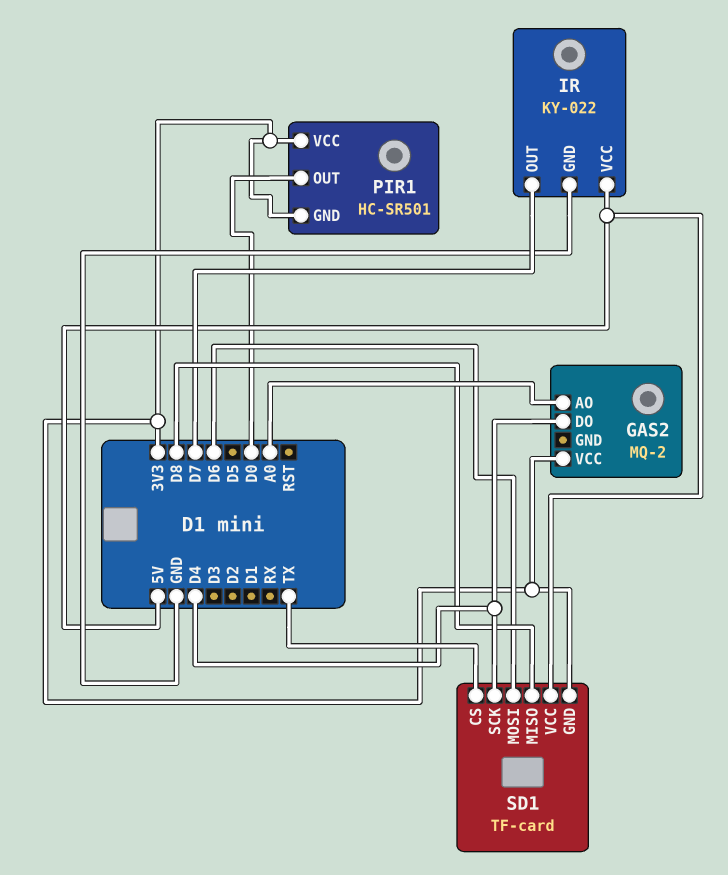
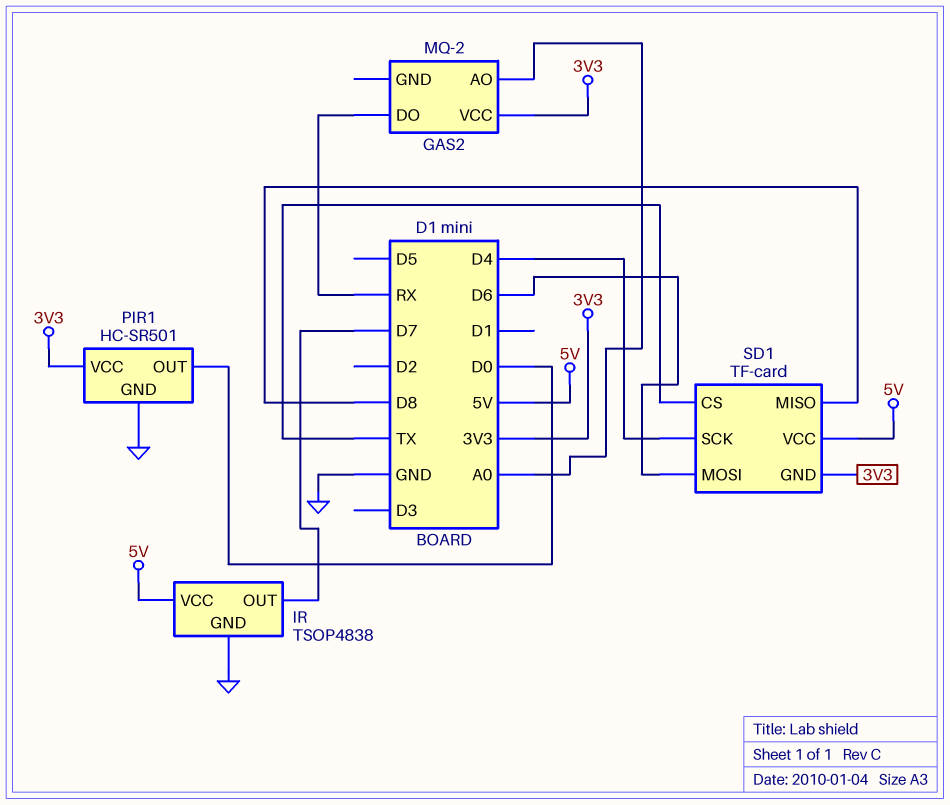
GAS2 pin DO: D4 -> RX
IR: KY-022 -> TSOP4838
PIR1 pin GND: 3V3 -> GND

